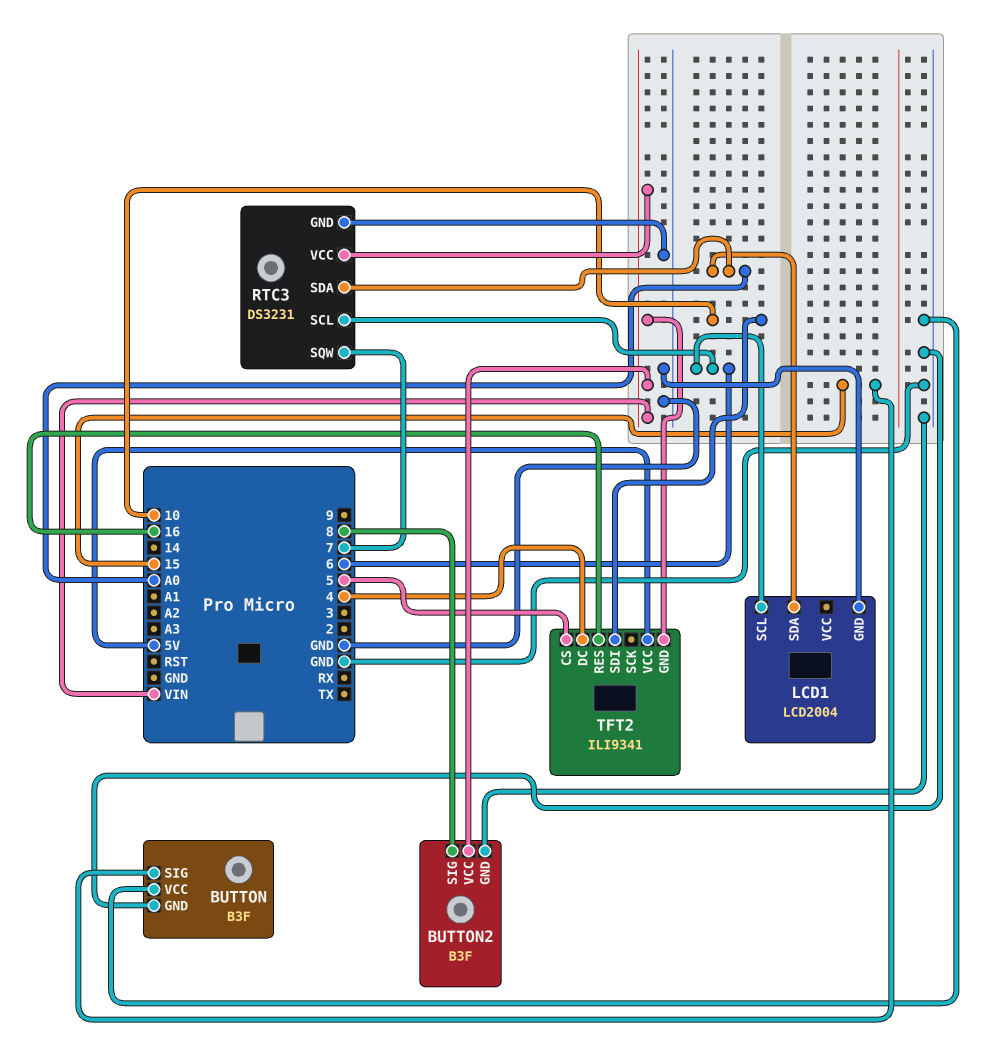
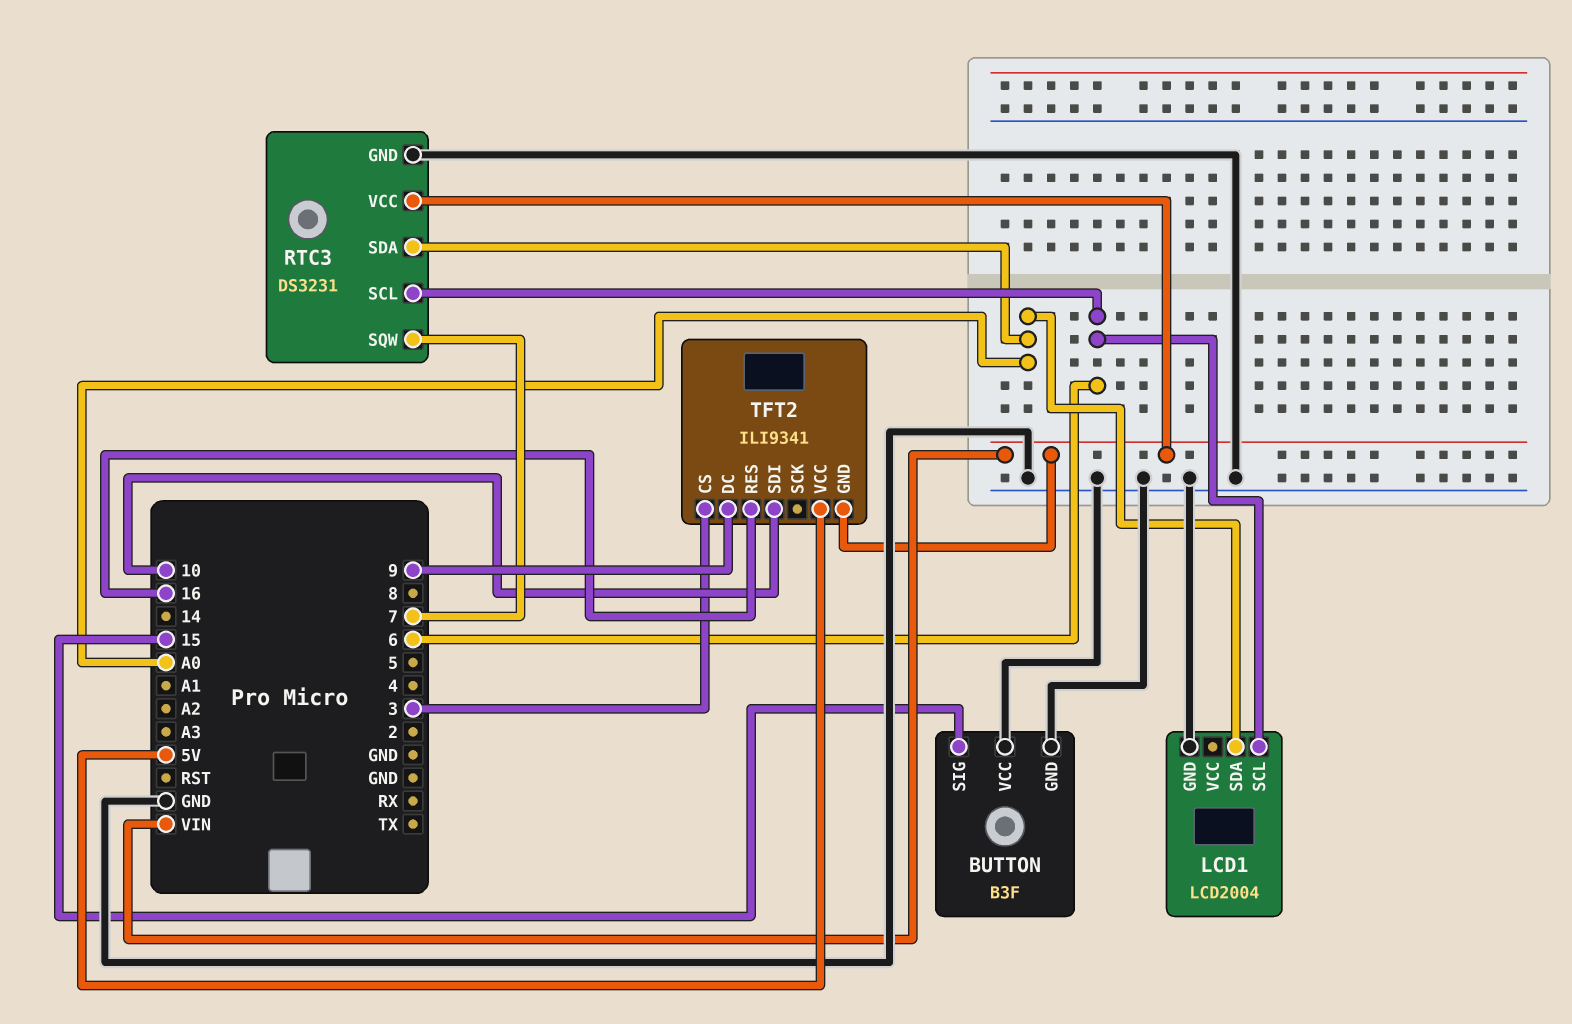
BUTTON2: B3F -> none
BUTTON2 pin GND: GND -> none
BUTTON2 pin SIG: 8 -> none
BUTTON2 pin VCC: VIN -> none
TFT2 pin CS: 5 -> 3
TFT2 pin DC: 4 -> 9

